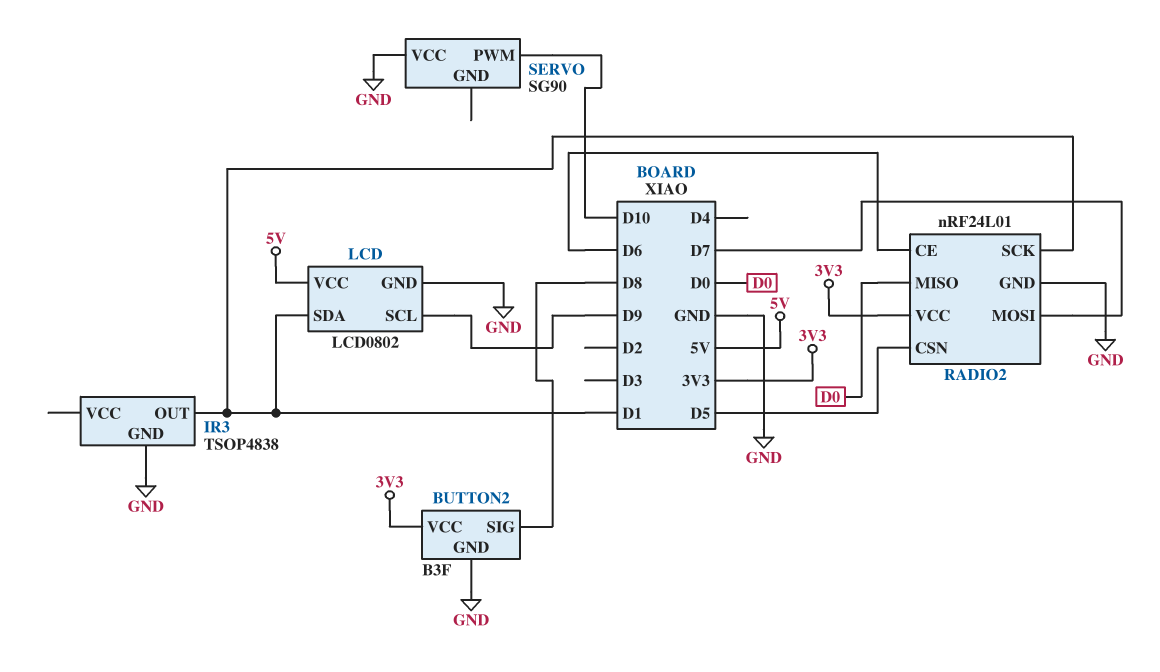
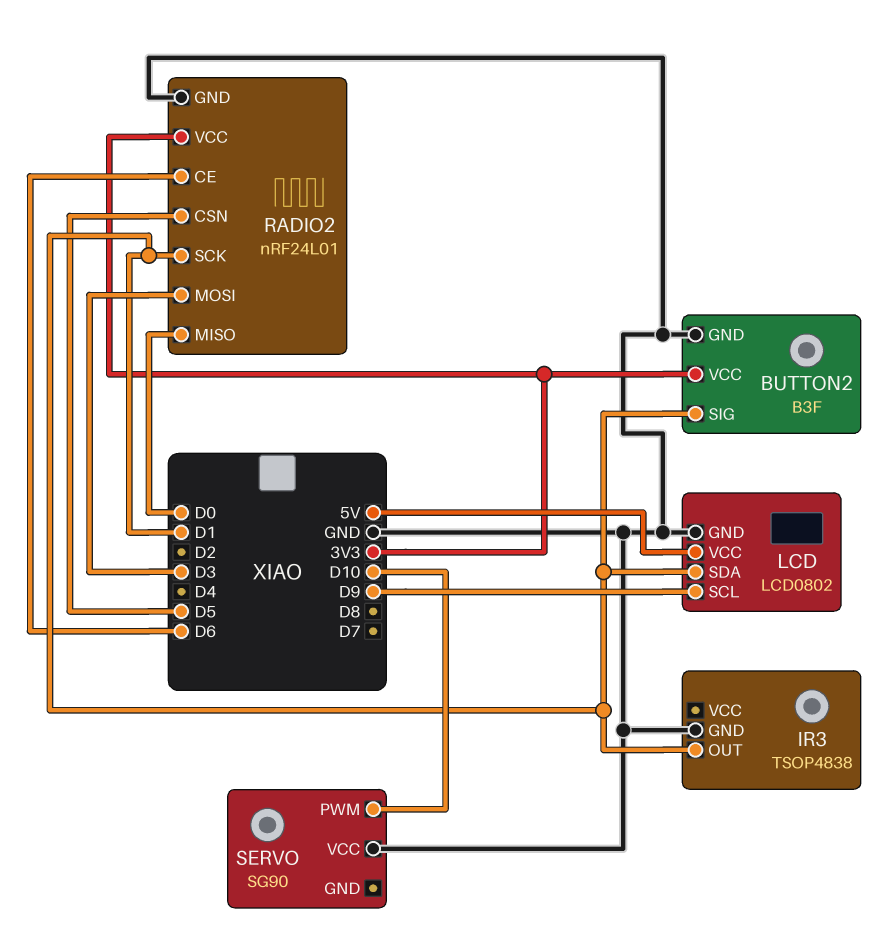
BUTTON2 pin SIG: D8 -> D1
RADIO2 pin MOSI: D7 -> D3

